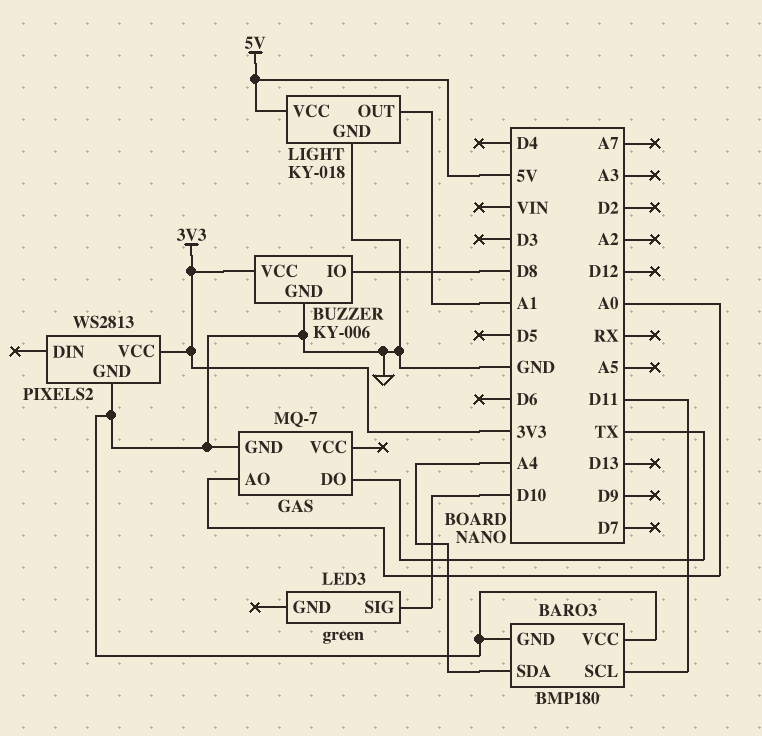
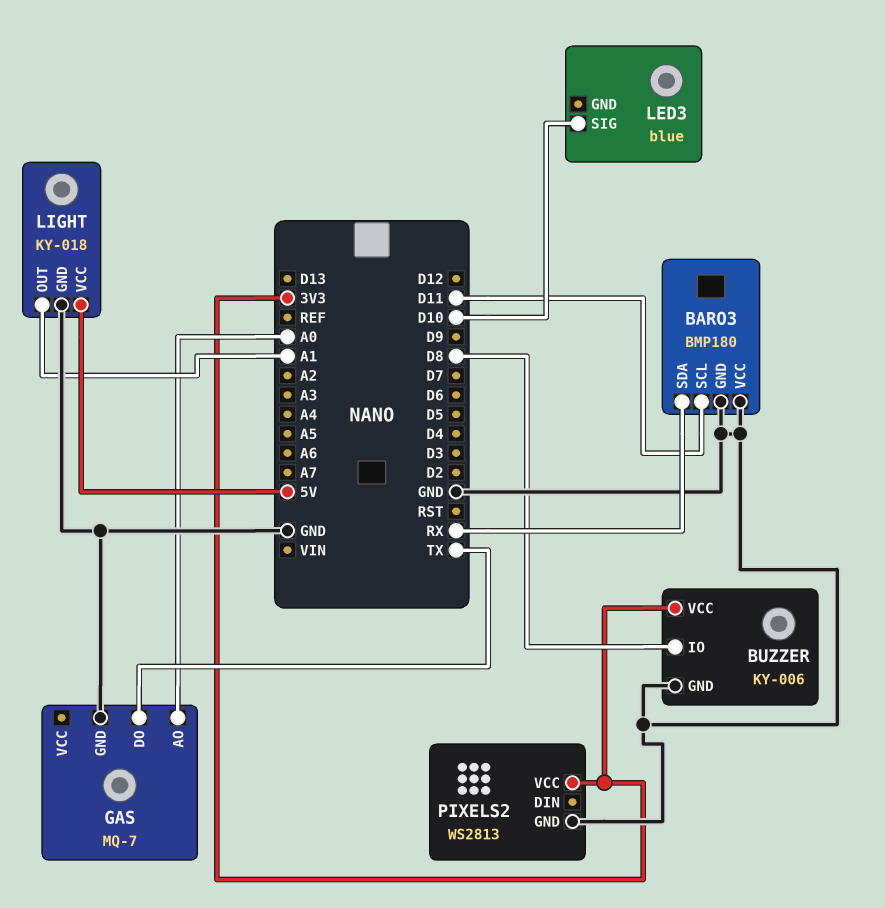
BARO3 pin SDA: A4 -> RX
LED3: green -> blue

